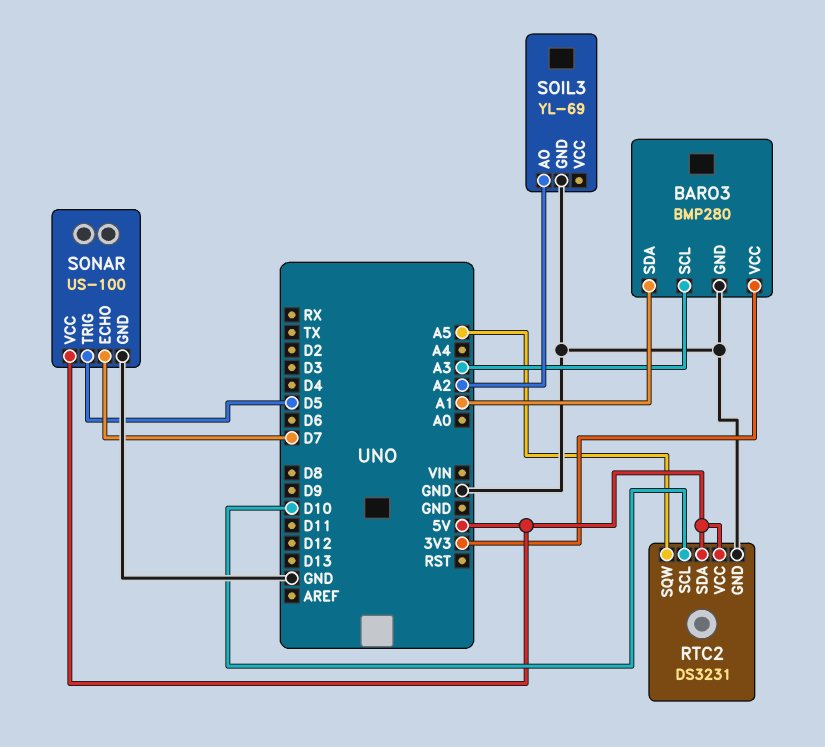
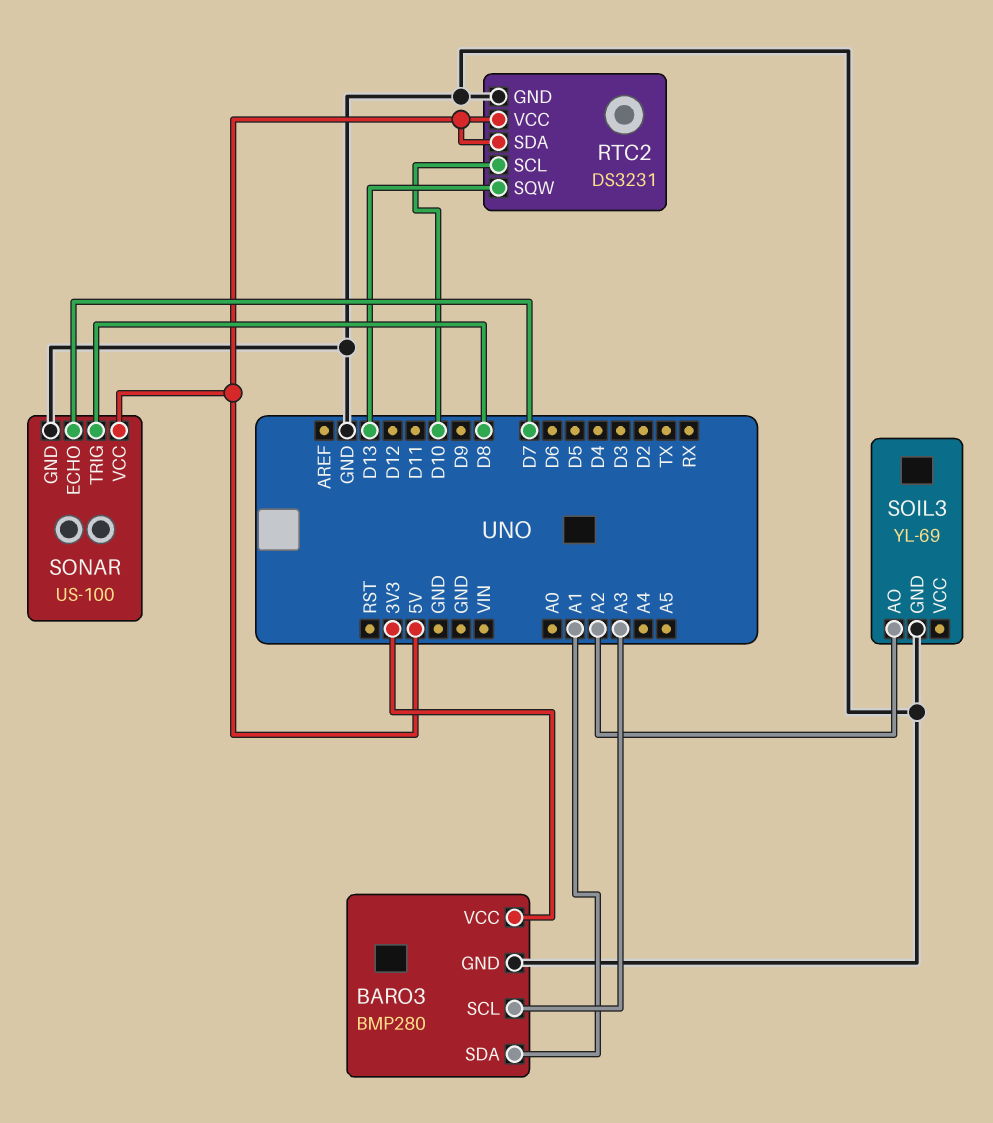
RTC2 pin SQW: A5 -> D13
SONAR pin TRIG: D5 -> D8

